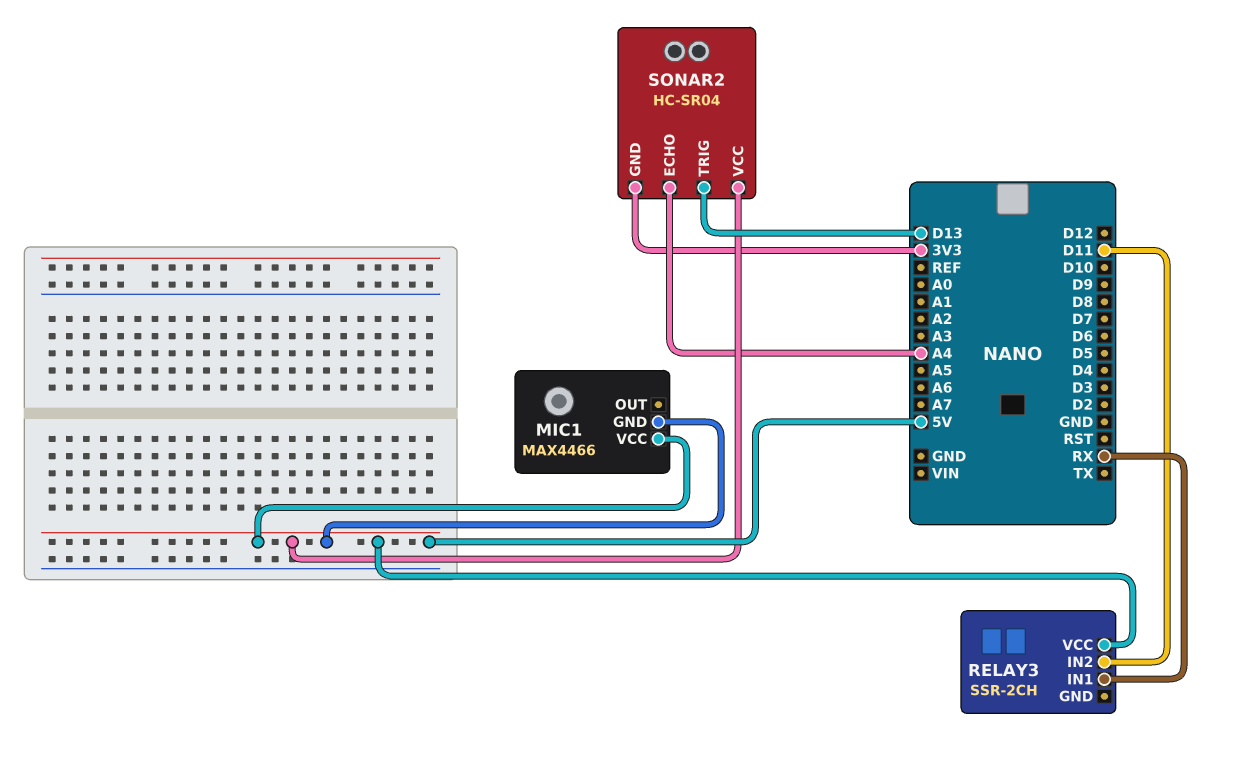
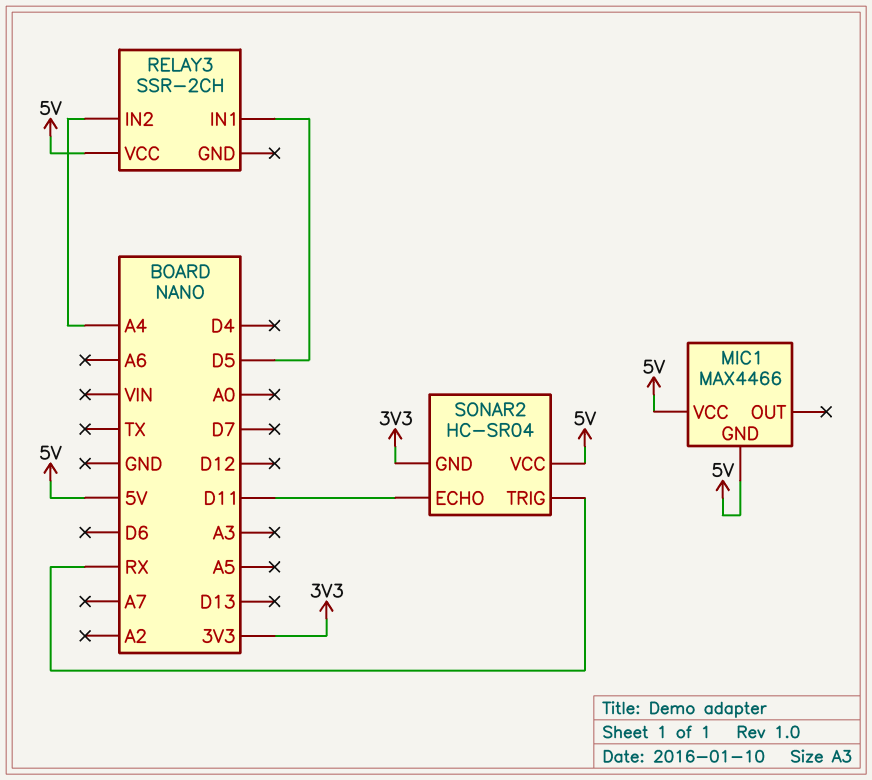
RELAY3 pin IN1: RX -> D5
RELAY3 pin IN2: D11 -> A4
SONAR2 pin ECHO: A4 -> D11
SONAR2 pin TRIG: D13 -> RX

